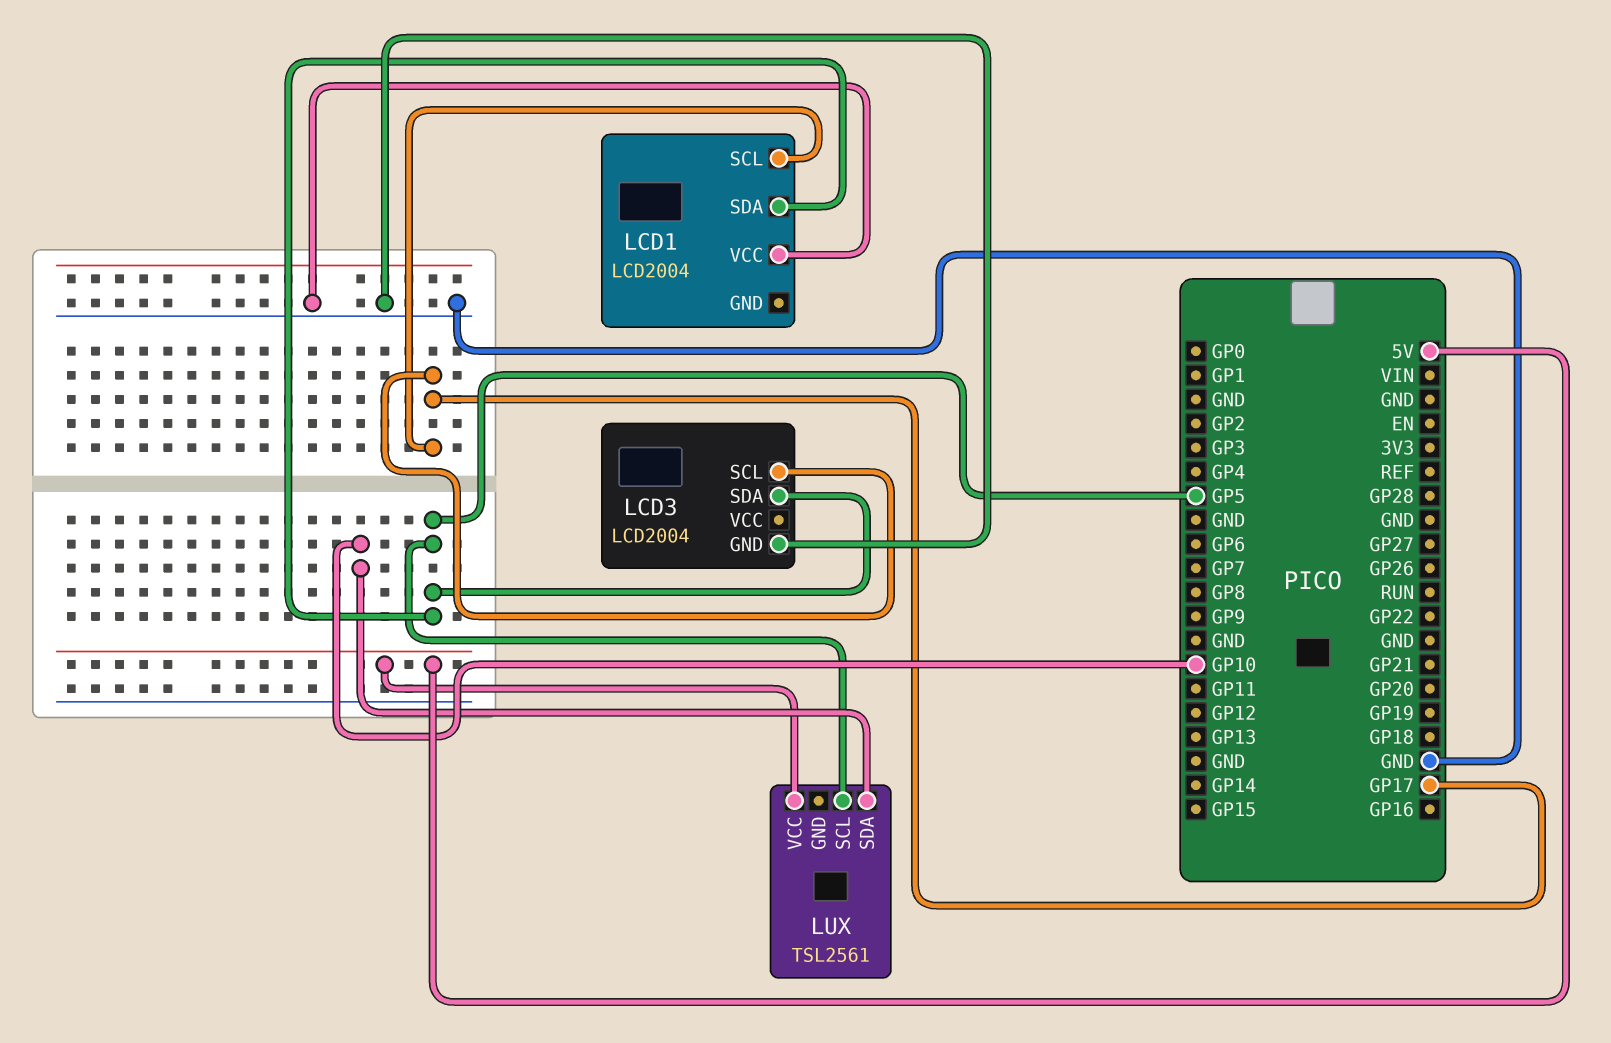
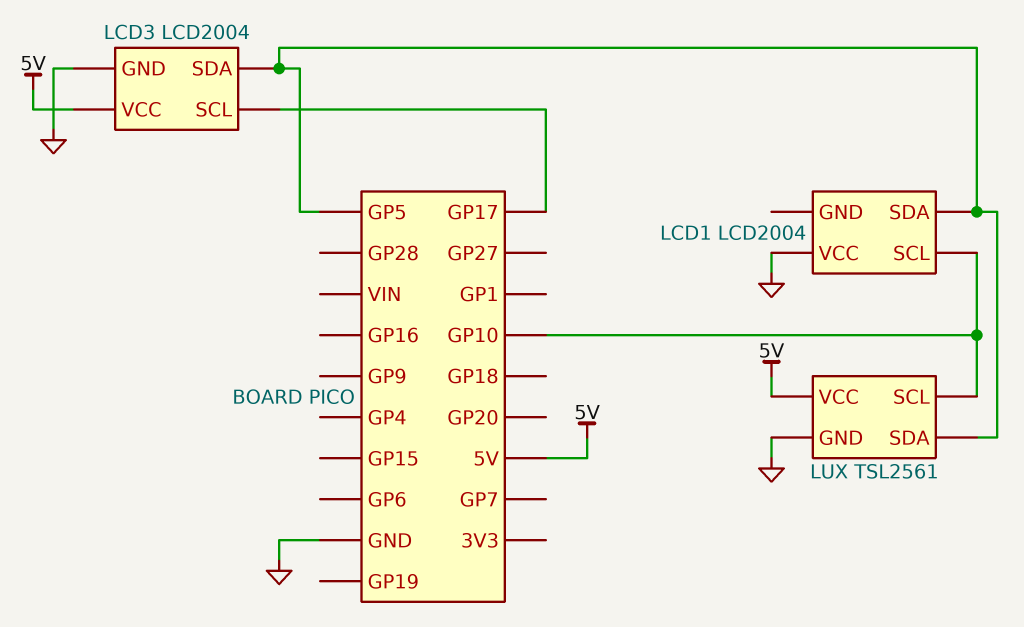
LCD1 pin SCL: GP17 -> GP10
LCD3 pin VCC: none -> 5V
LUX pin GND: none -> GND
LUX pin SCL: GP5 -> GP10
LUX pin SDA: GP10 -> GP5

